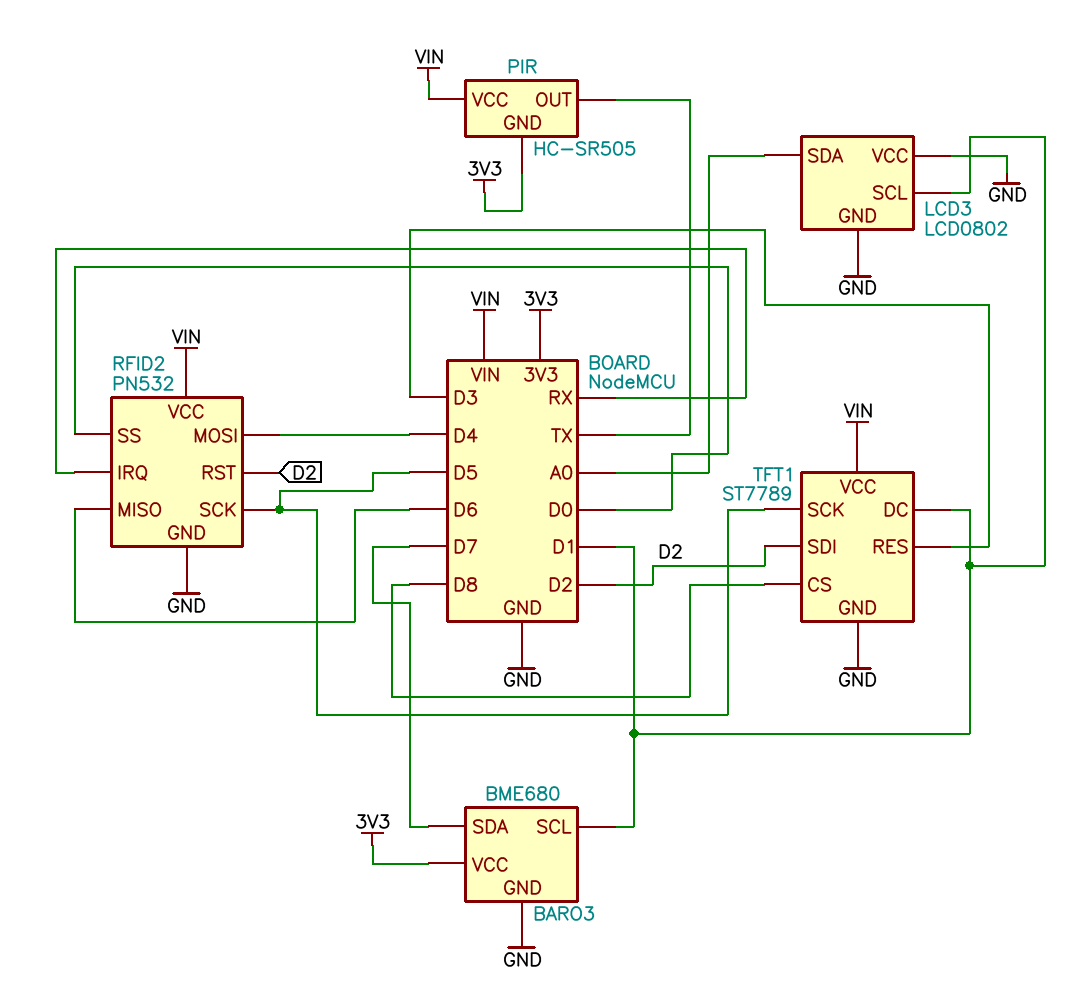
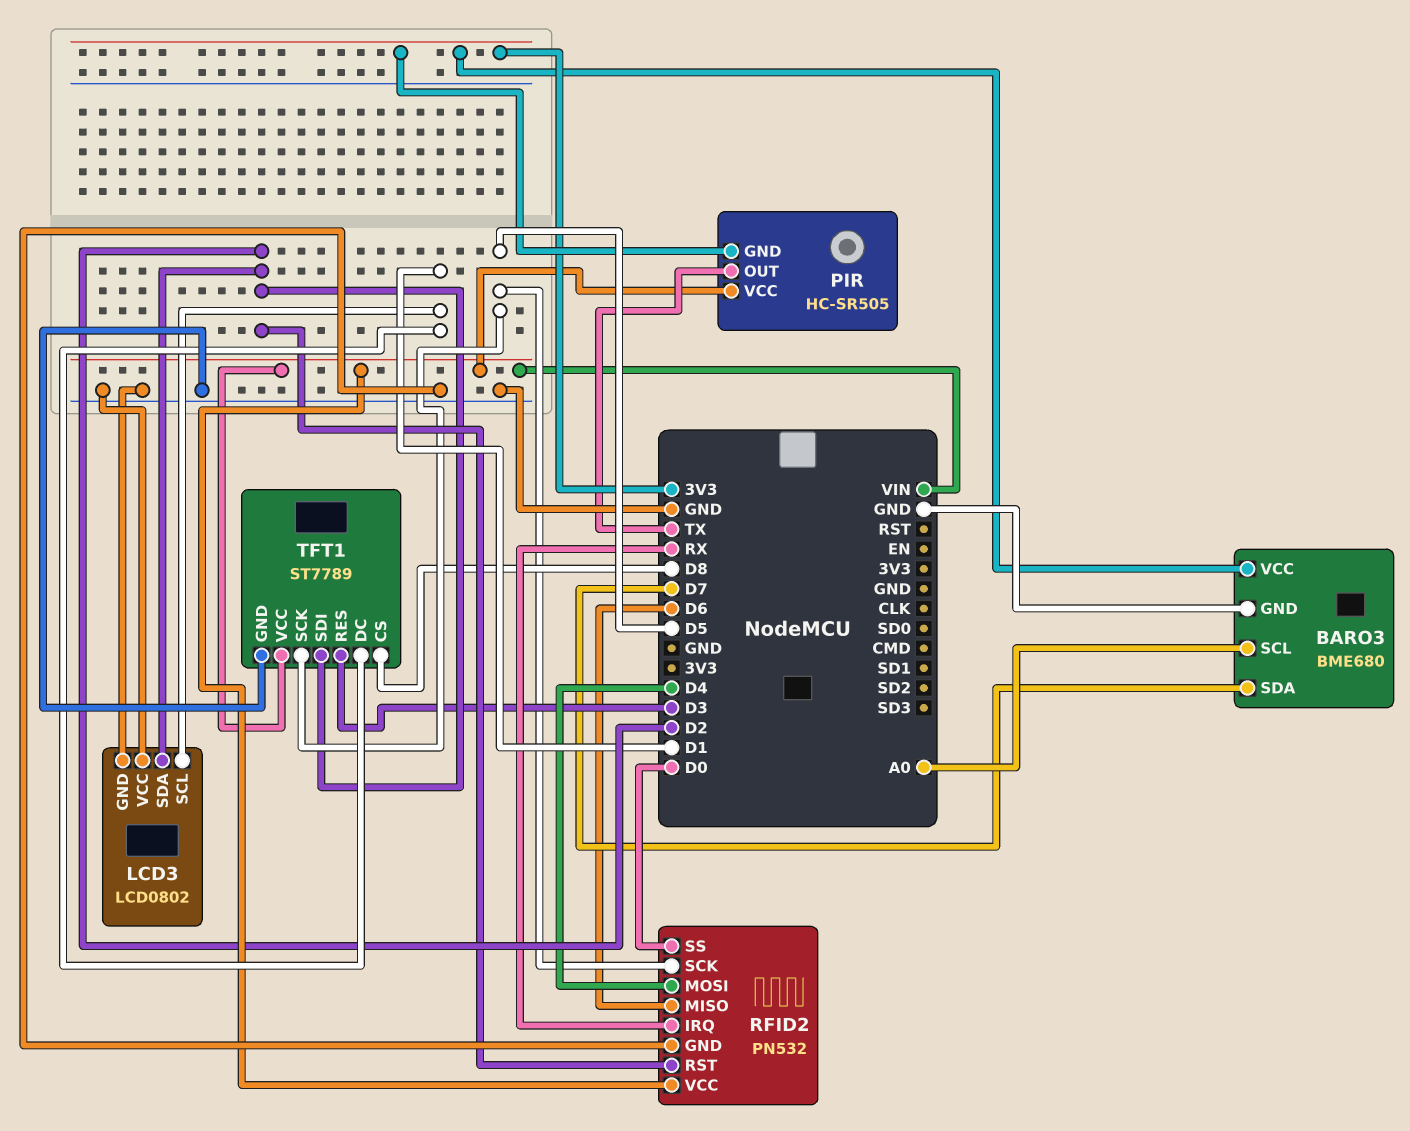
BARO3 pin SCL: D1 -> A0
LCD3 pin SDA: A0 -> D2

